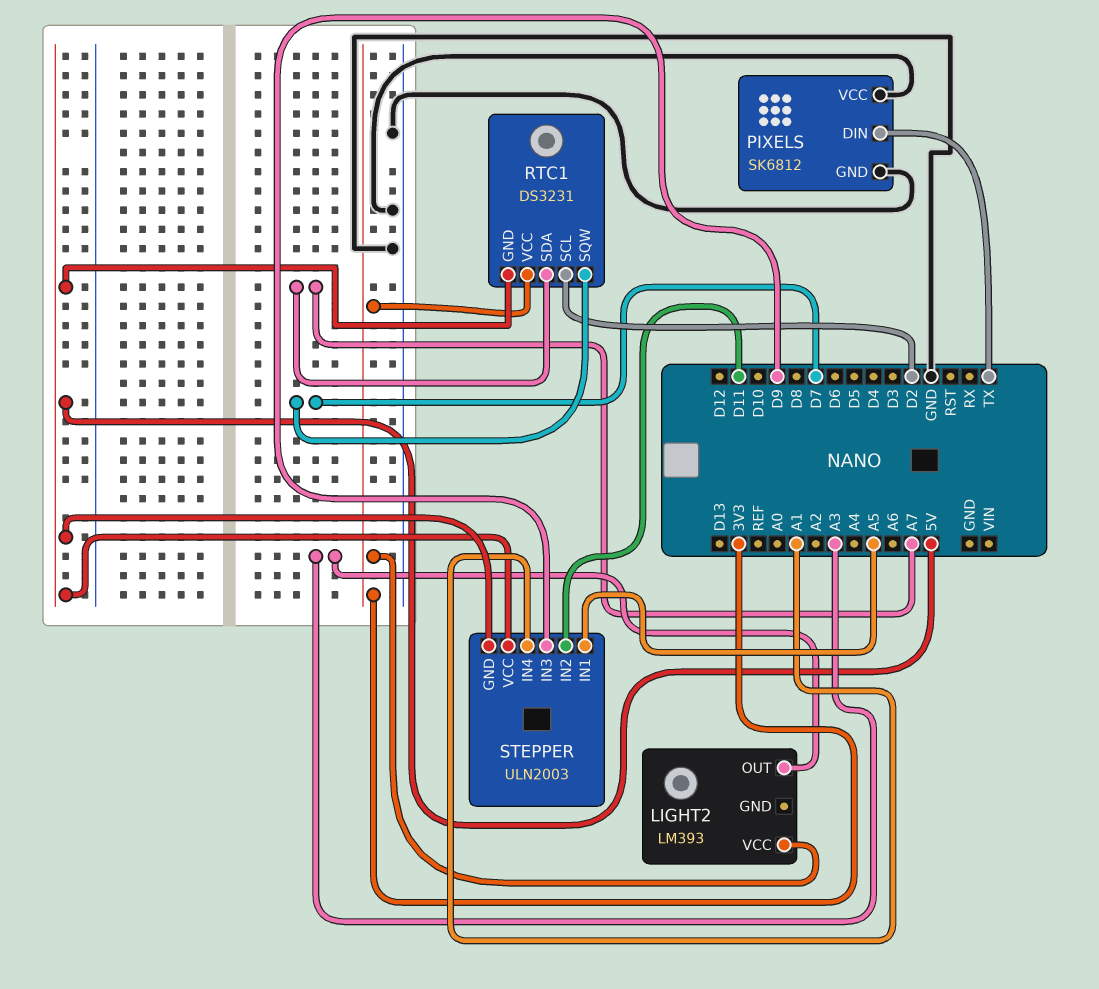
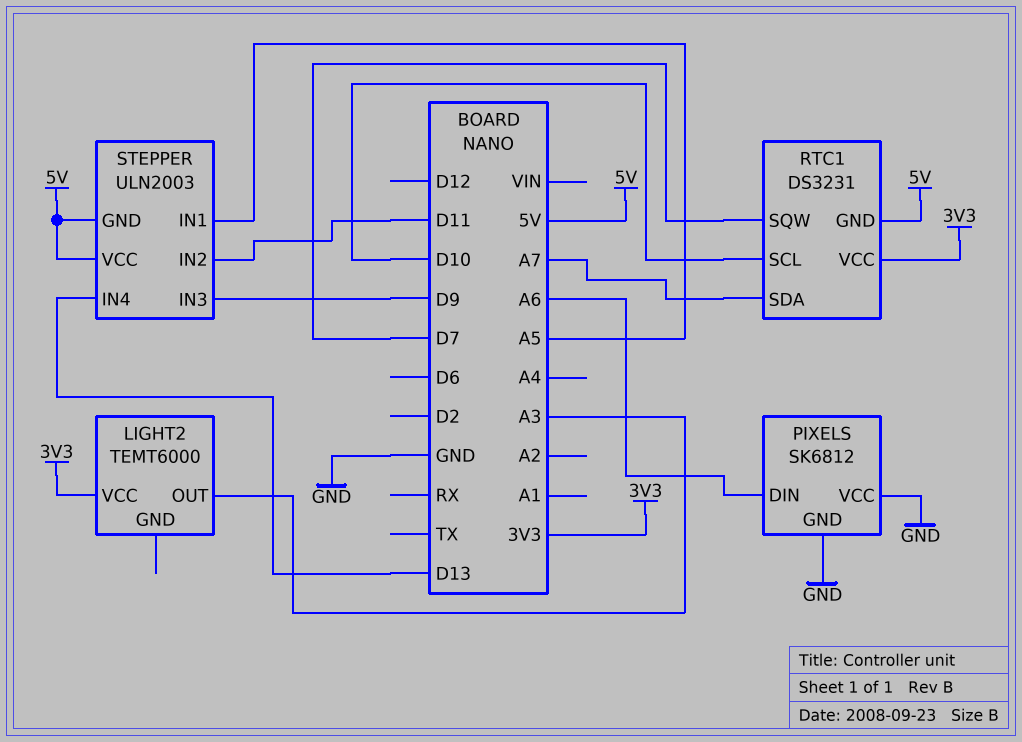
LIGHT2: LM393 -> TEMT6000
PIXELS pin DIN: TX -> A6
RTC1 pin SCL: D2 -> D10
STEPPER pin IN4: A1 -> D13

